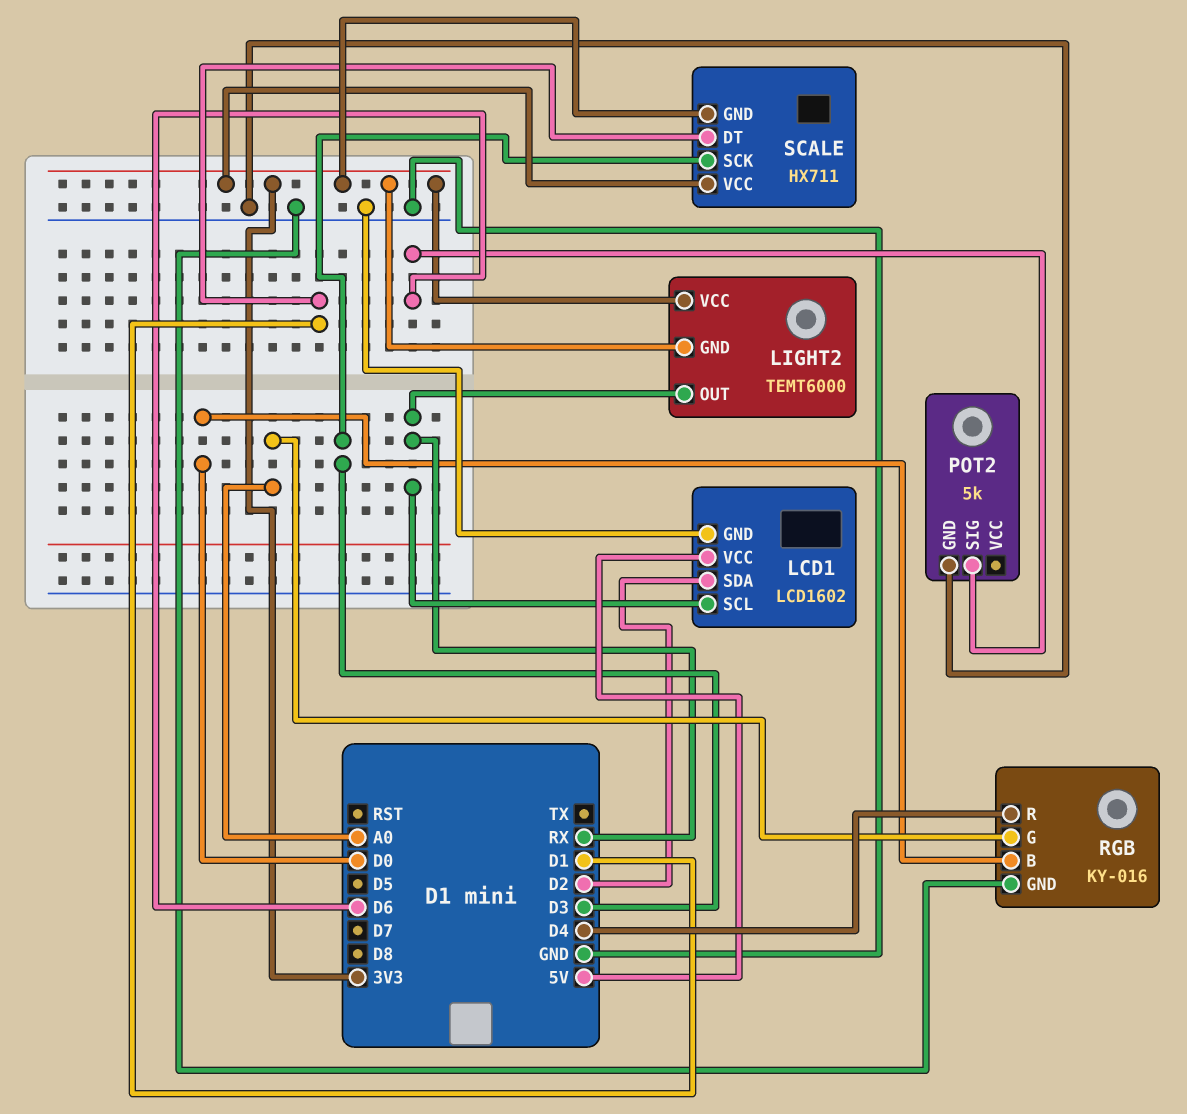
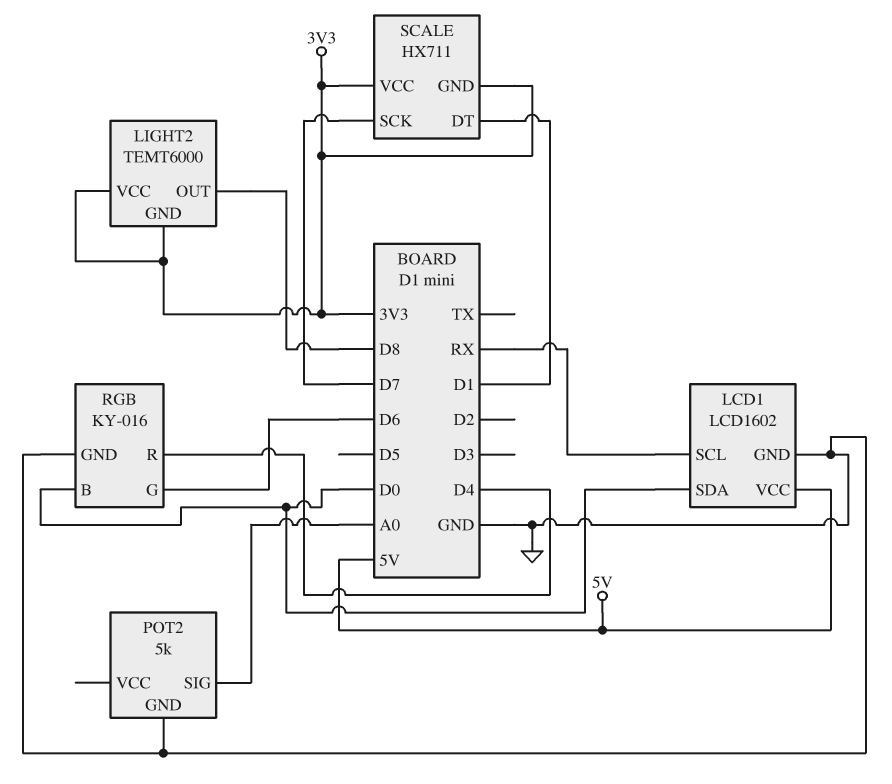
LCD1 pin SDA: D2 -> D0
LIGHT2 pin OUT: RX -> D8
POT2 pin SIG: D6 -> A0
RGB pin G: A0 -> D6
SCALE pin SCK: D3 -> D7

